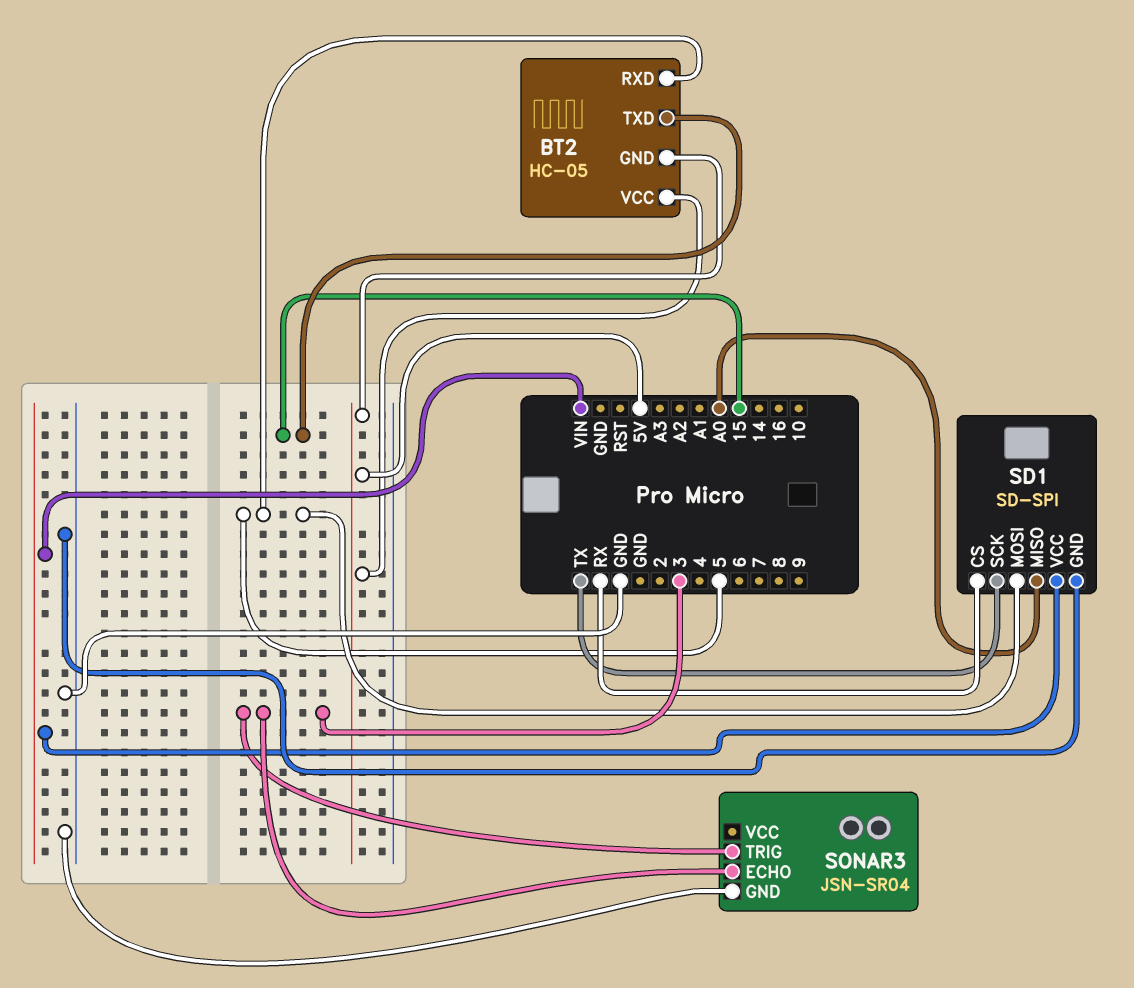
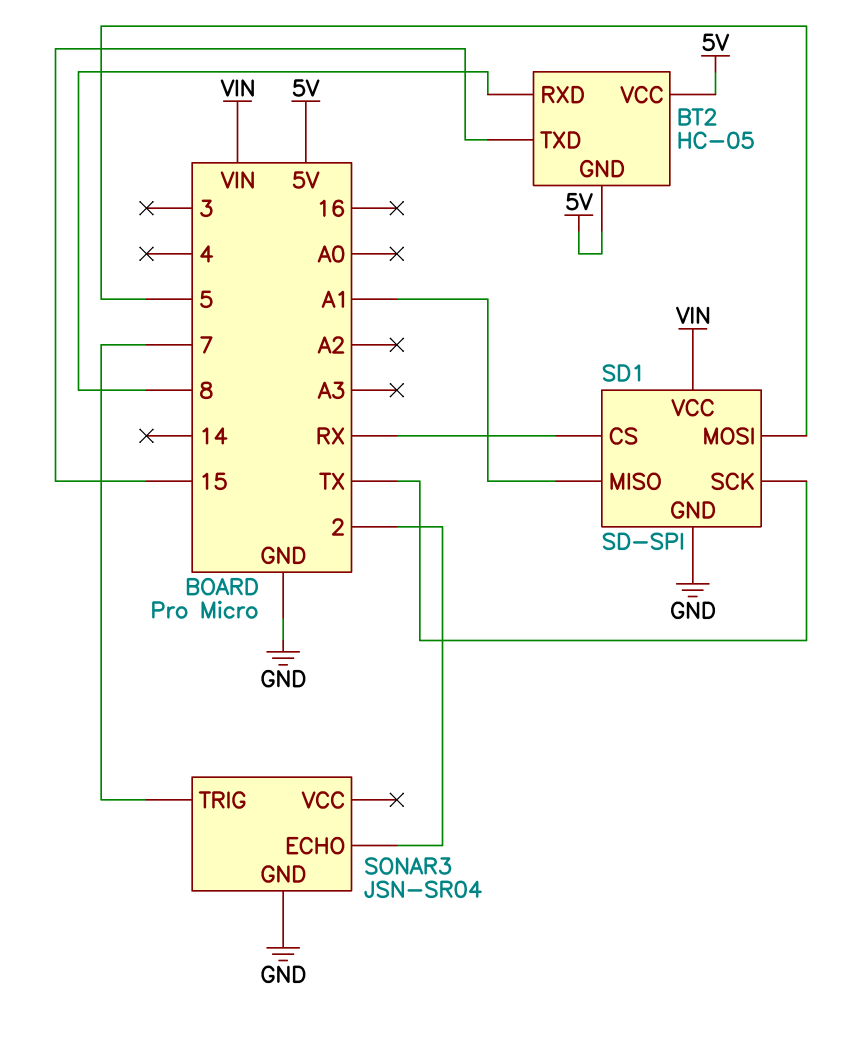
BT2 pin RXD: 5 -> 8
SD1 pin MISO: A0 -> A1
SONAR3 pin ECHO: 3 -> 2
SONAR3 pin TRIG: 3 -> 7

